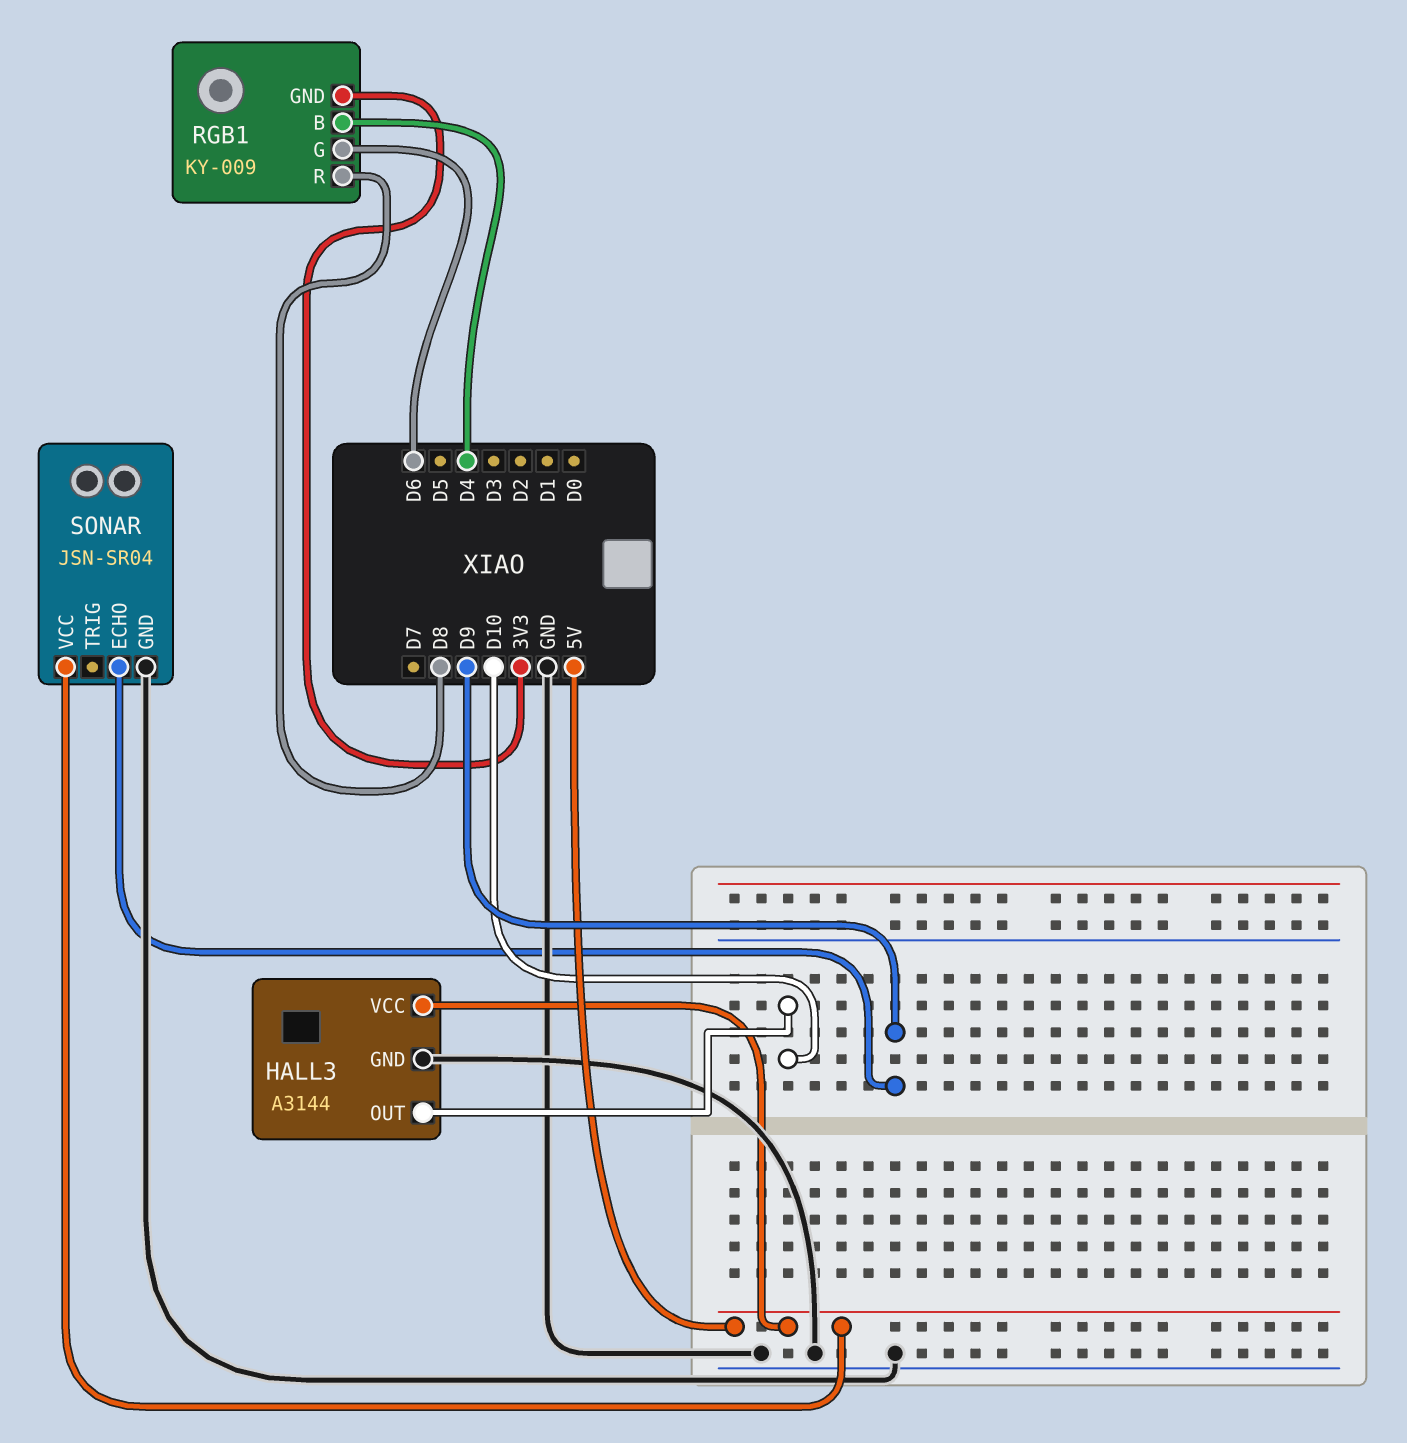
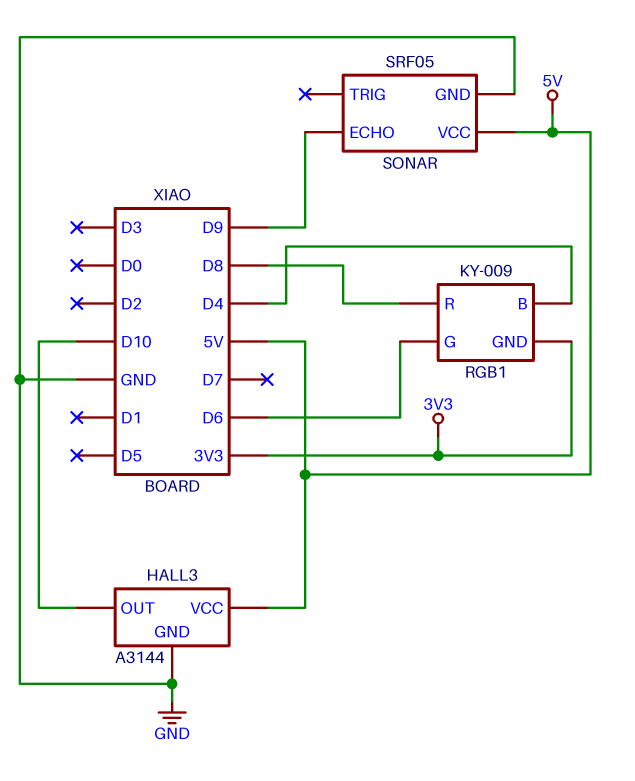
SONAR: JSN-SR04 -> SRF05

